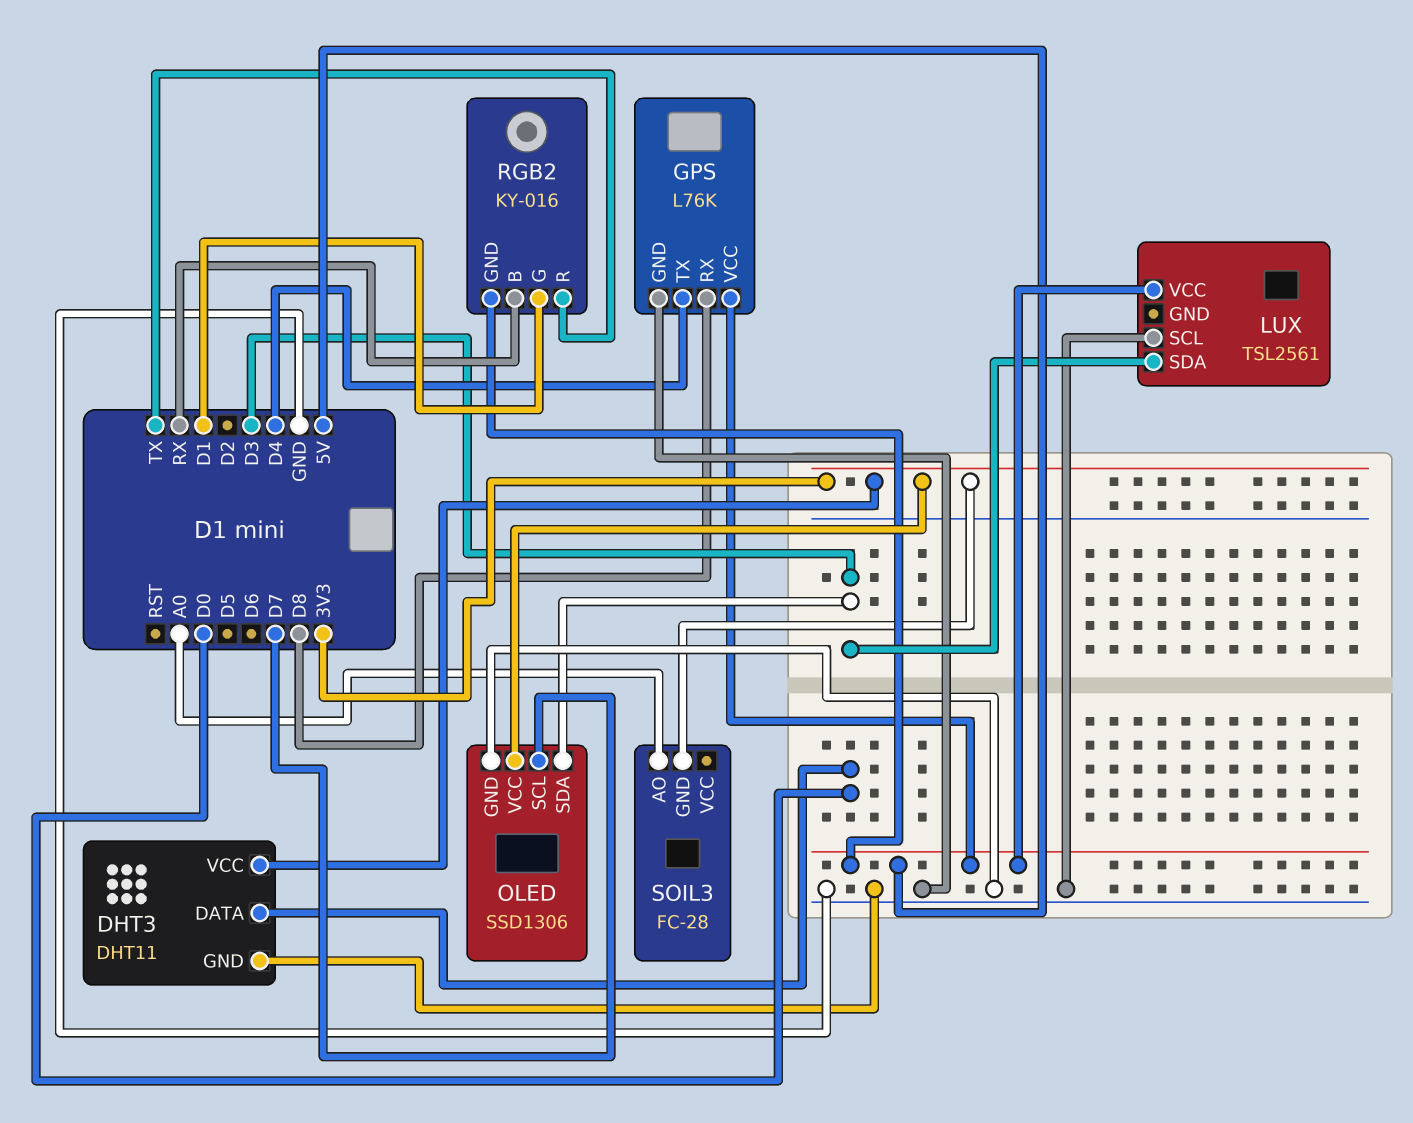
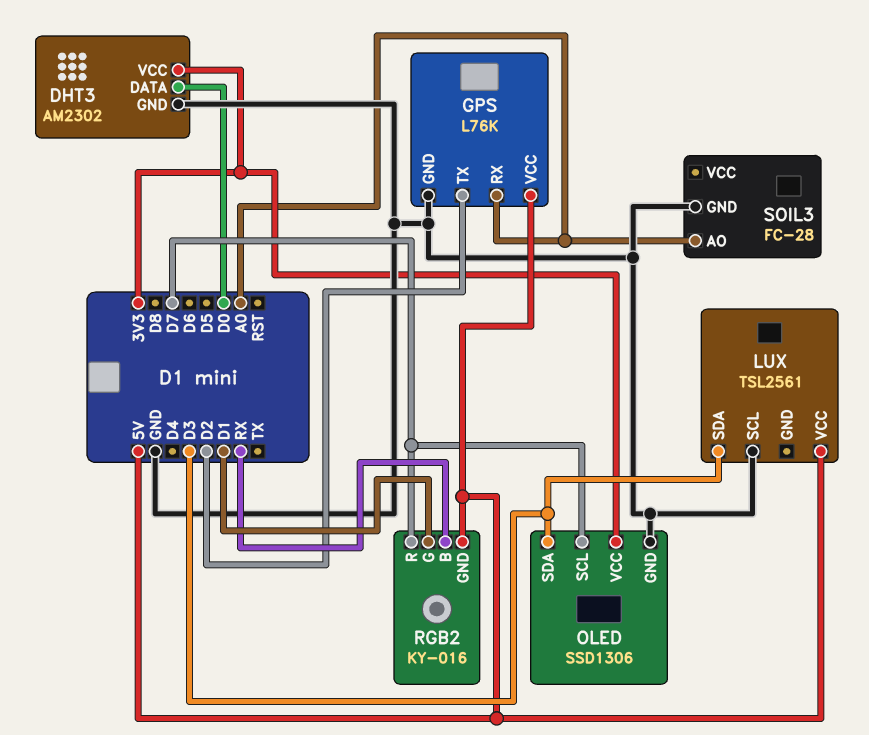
DHT3: DHT11 -> AM2302
GPS pin RX: D8 -> A0
GPS pin TX: D4 -> D2
RGB2 pin R: TX -> D7
SOIL3 pin GND: 3V3 -> GND

